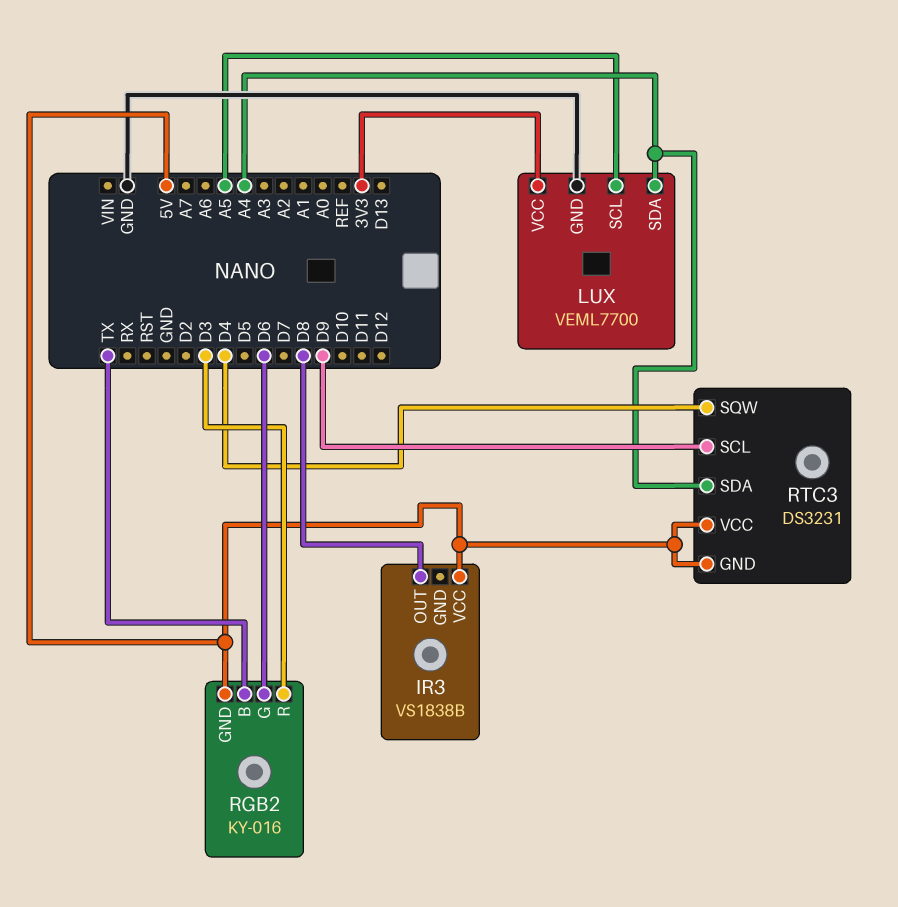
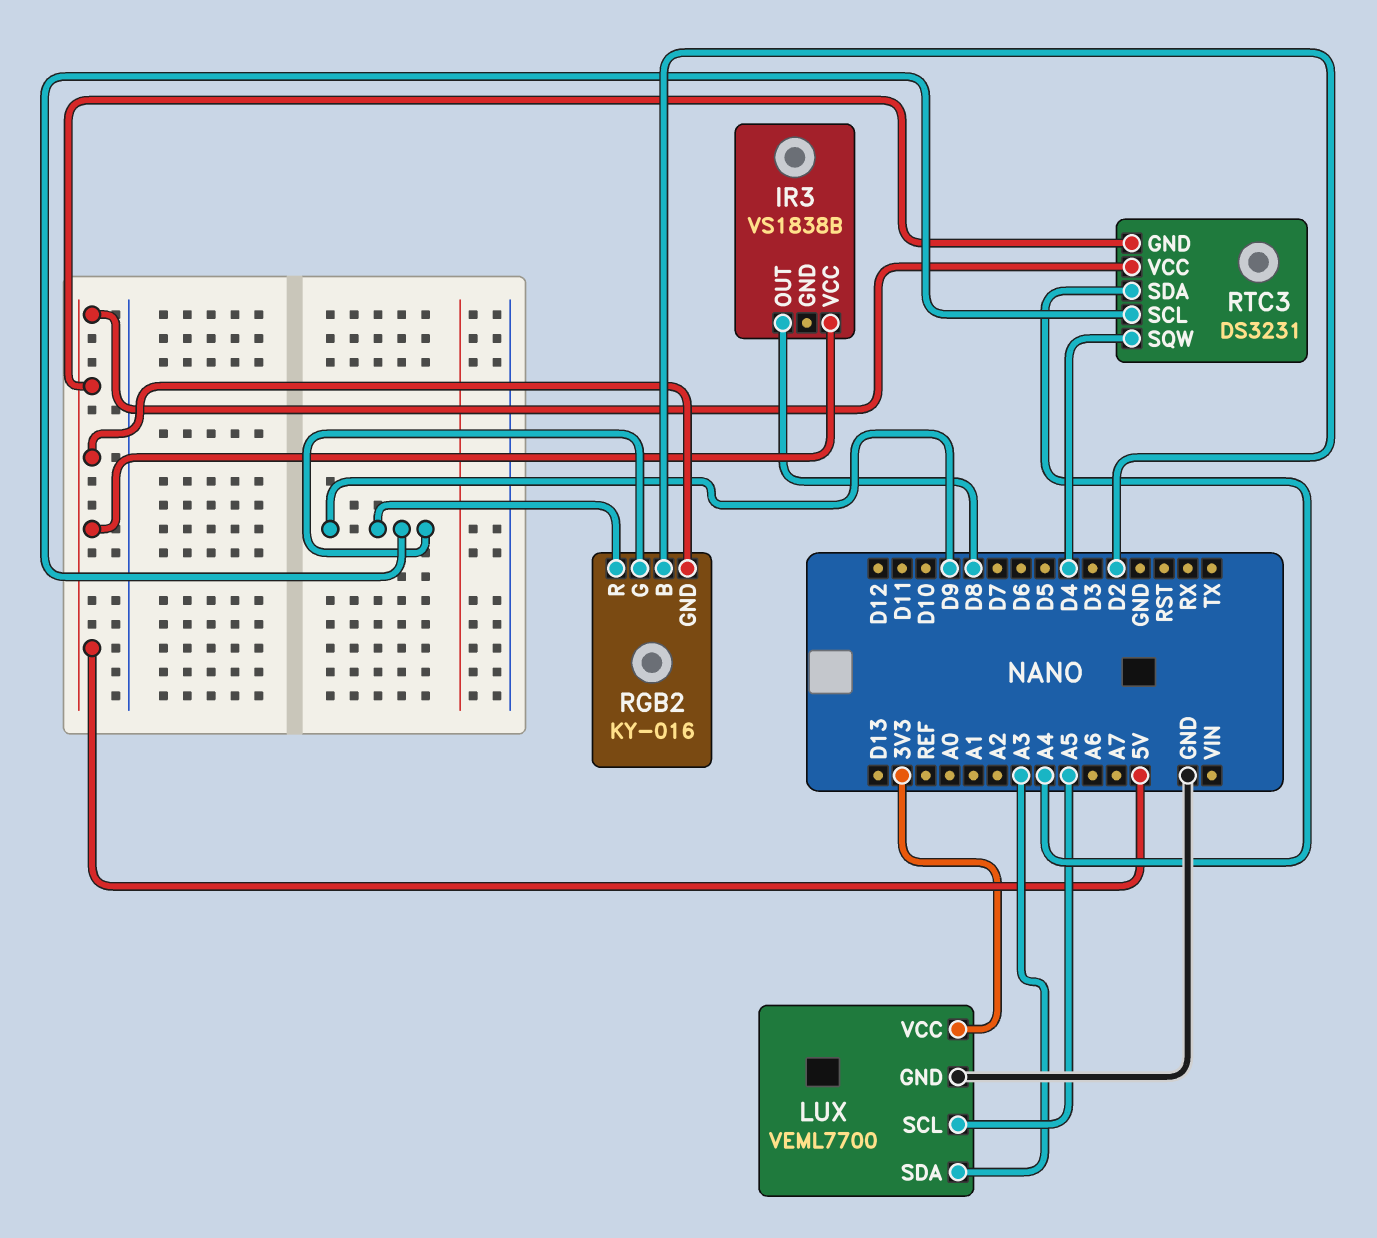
LUX pin SDA: A4 -> A3
RGB2 pin B: TX -> D2
RGB2 pin G: D6 -> D9
RGB2 pin R: D3 -> D9

